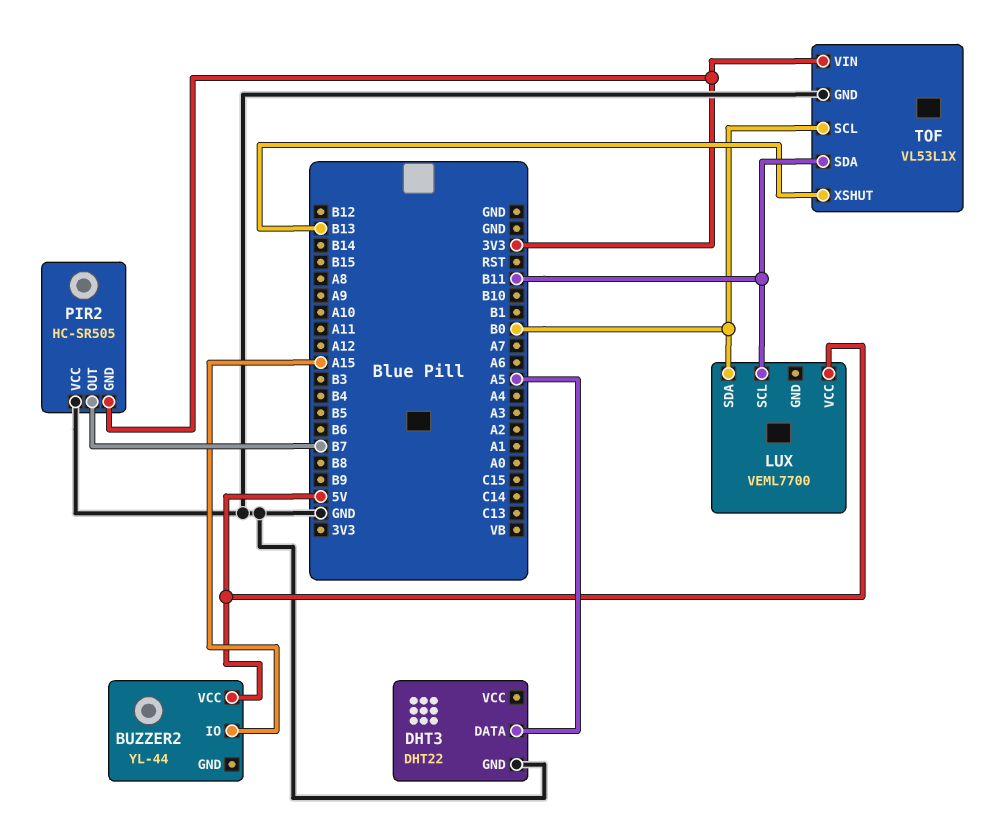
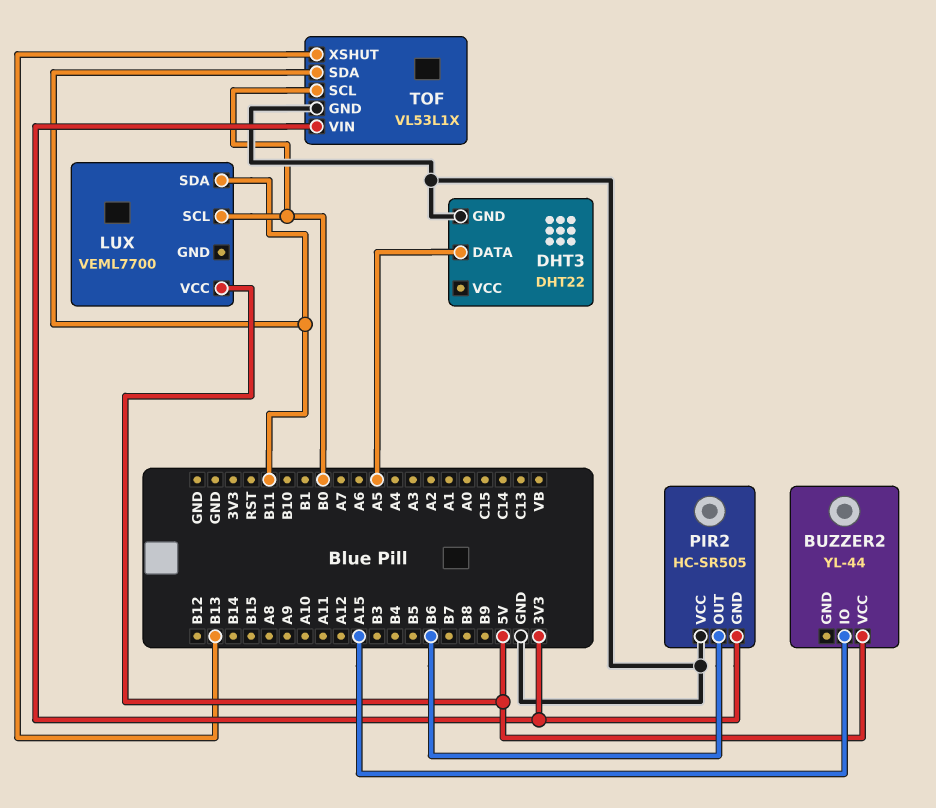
LUX pin SCL: B11 -> B0
LUX pin SDA: B0 -> B11
PIR2 pin OUT: B7 -> B6

